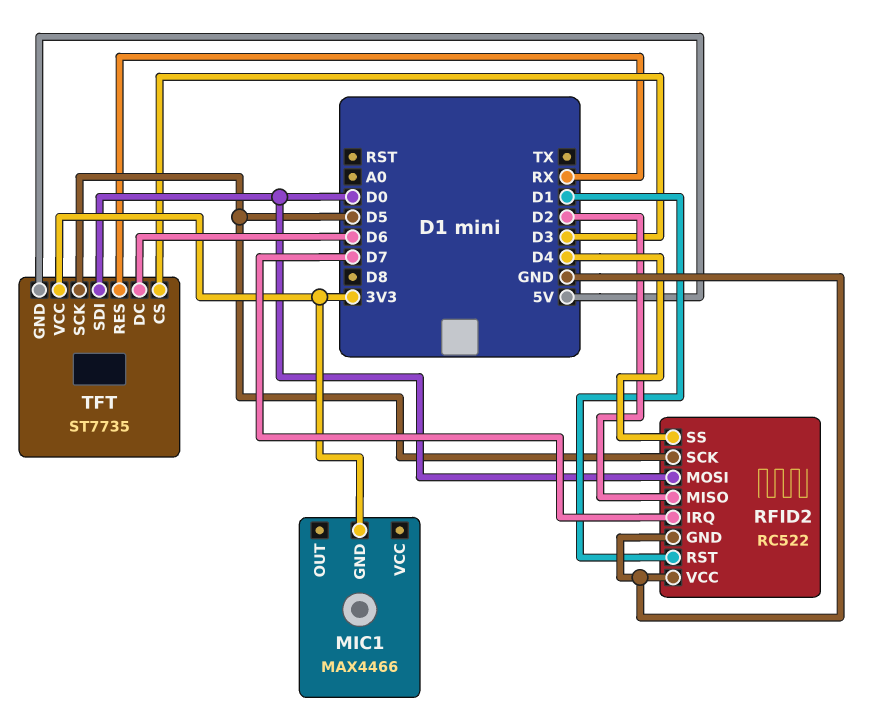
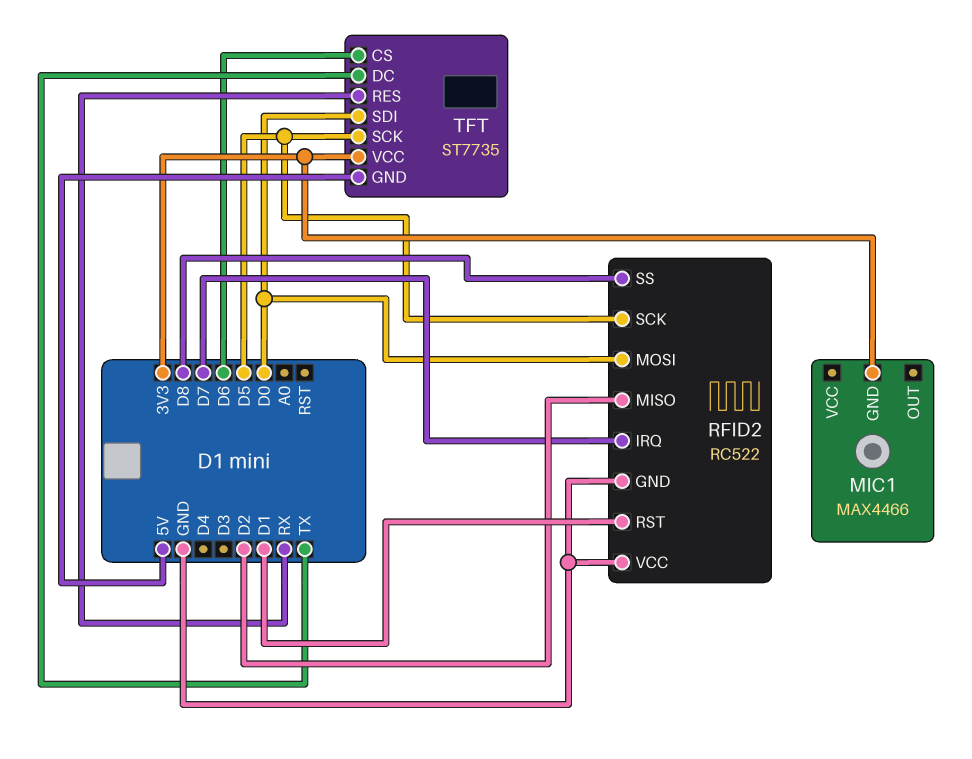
RFID2 pin SS: D4 -> D8
TFT pin CS: D3 -> D6
TFT pin DC: D6 -> TX

